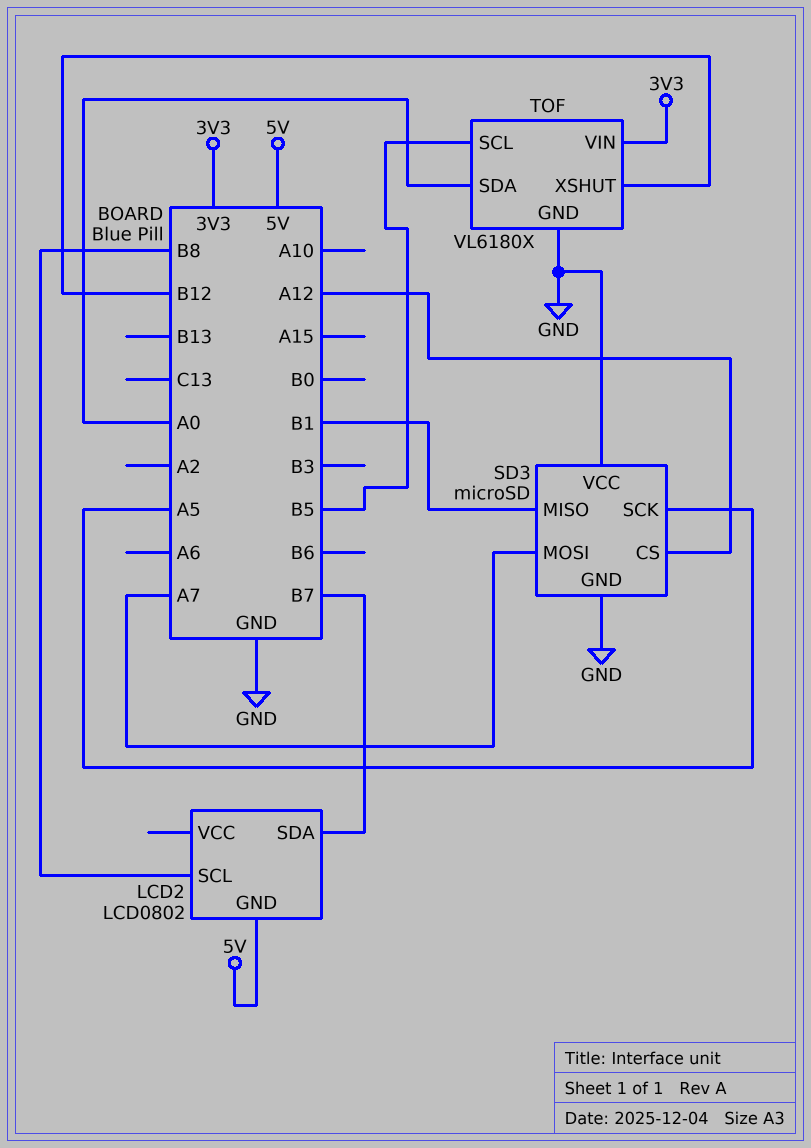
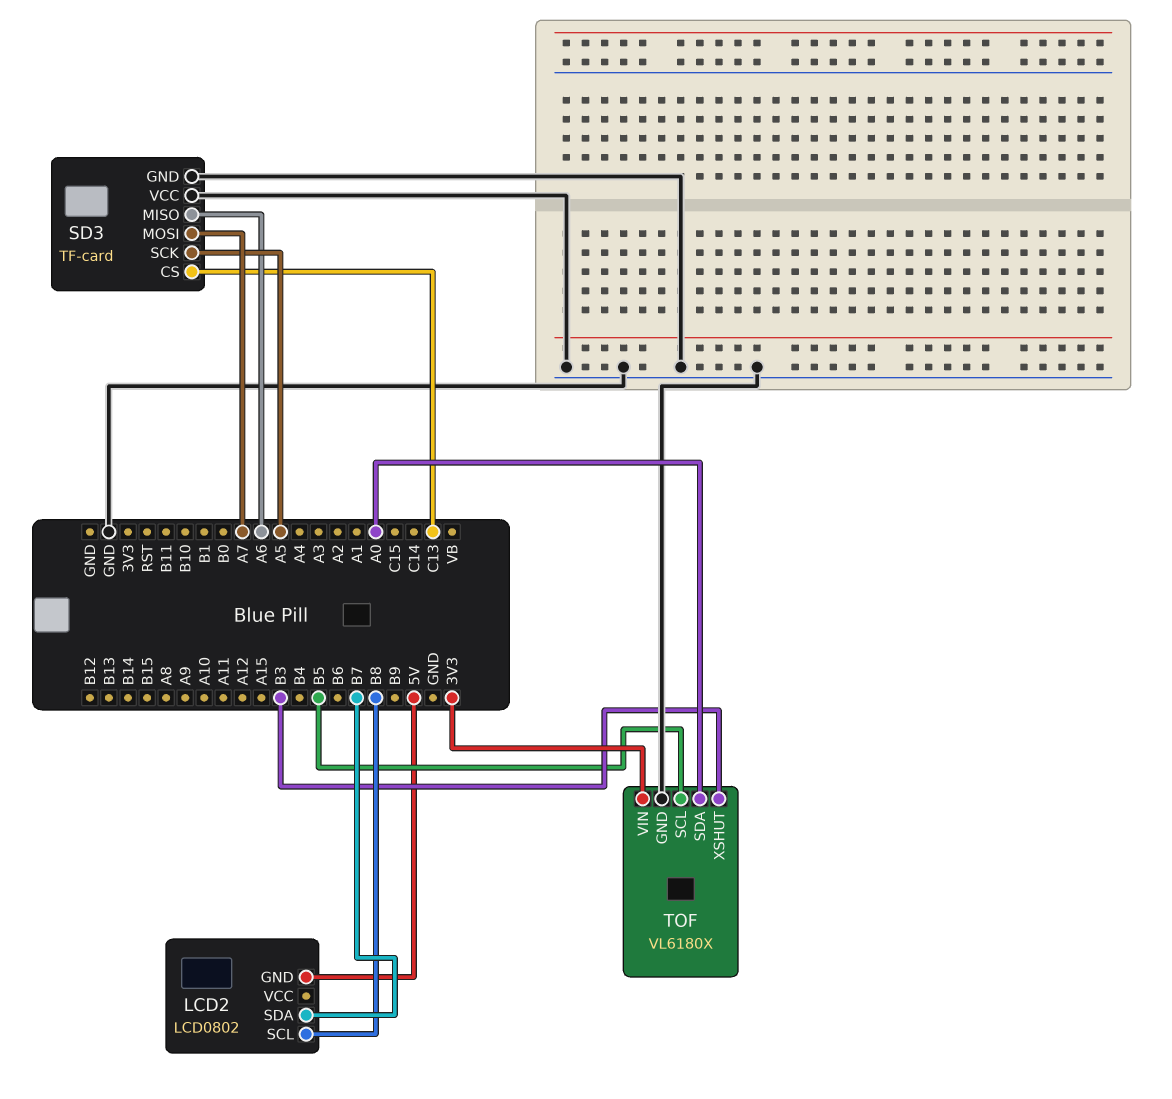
SD3: microSD -> TF-card
SD3 pin CS: A12 -> C13
SD3 pin MISO: B1 -> A6
TOF pin XSHUT: B12 -> B3

